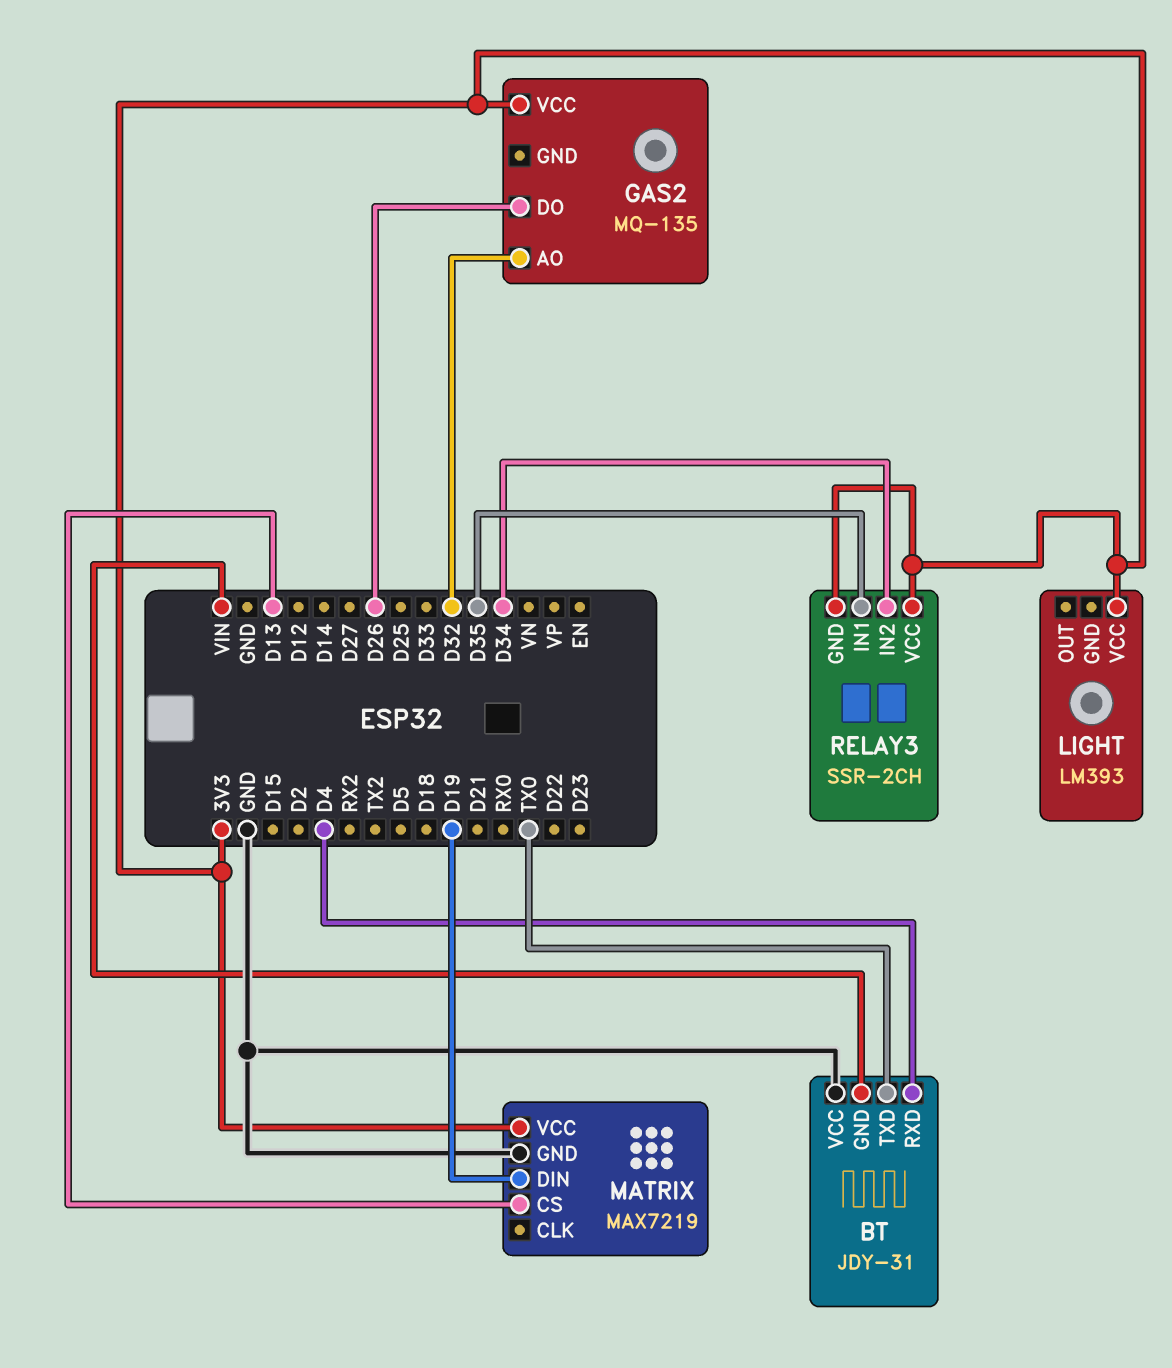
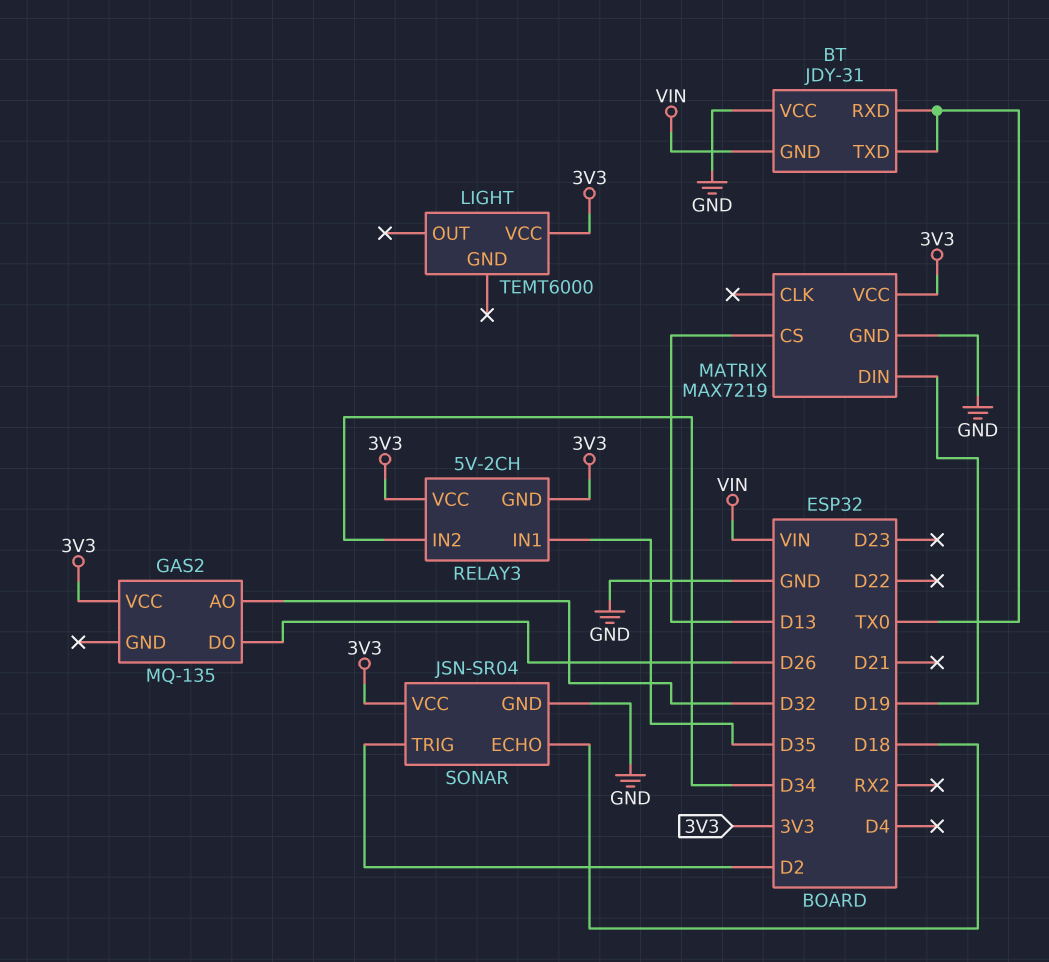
BT pin RXD: D4 -> TX0
LIGHT: LM393 -> TEMT6000
RELAY3: SSR-2CH -> 5V-2CH
SONAR: none -> JSN-SR04
SONAR pin ECHO: none -> D18
SONAR pin GND: none -> GND
SONAR pin TRIG: none -> D2
SONAR pin VCC: none -> 3V3

